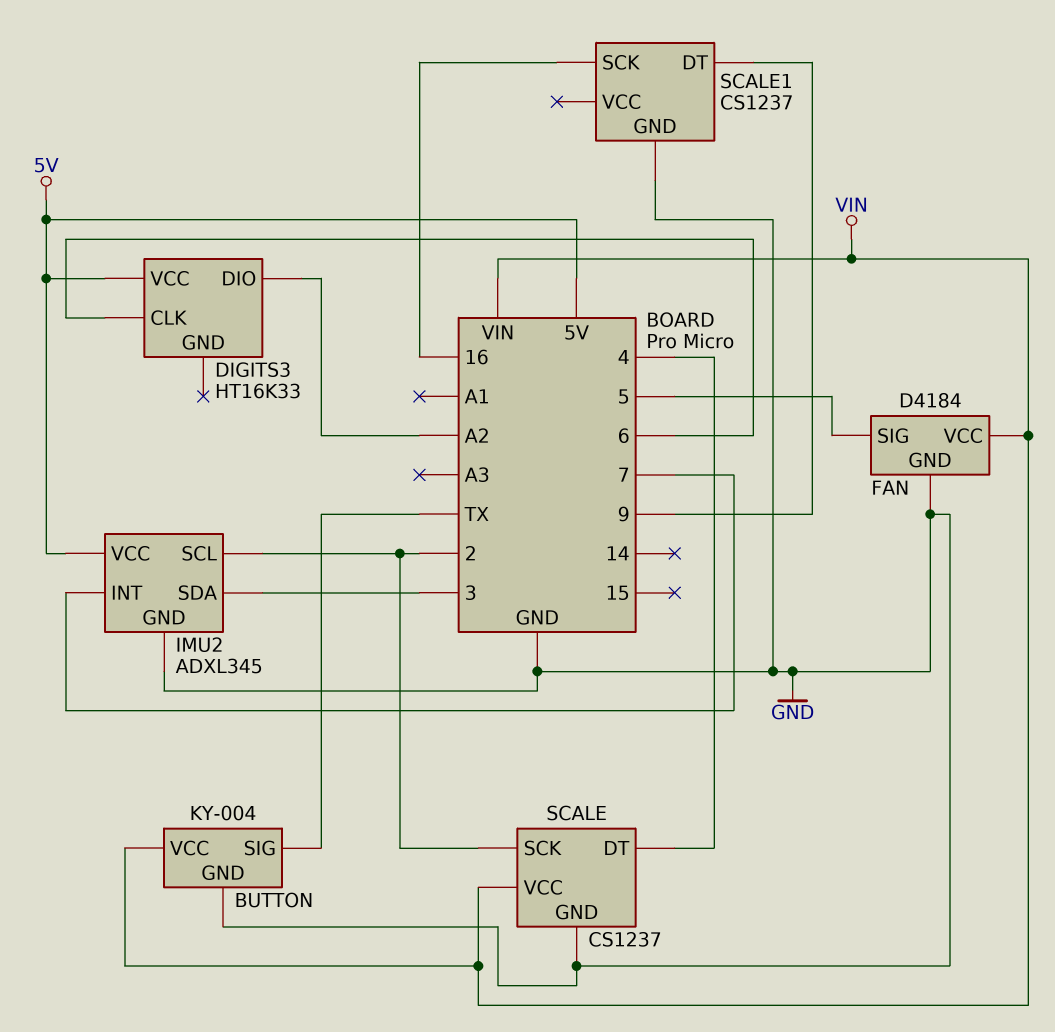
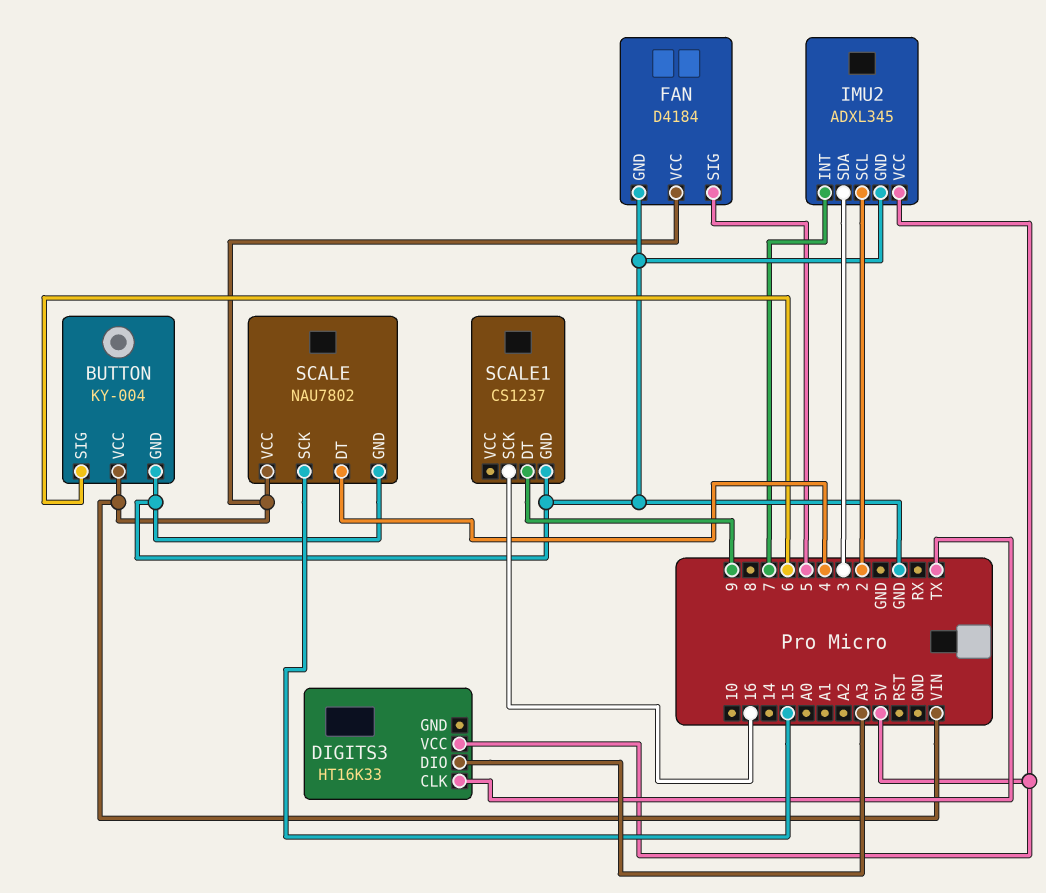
BUTTON pin SIG: TX -> 6
DIGITS3 pin CLK: 6 -> TX
DIGITS3 pin DIO: A2 -> A3
SCALE: CS1237 -> NAU7802
SCALE pin SCK: 2 -> 15

